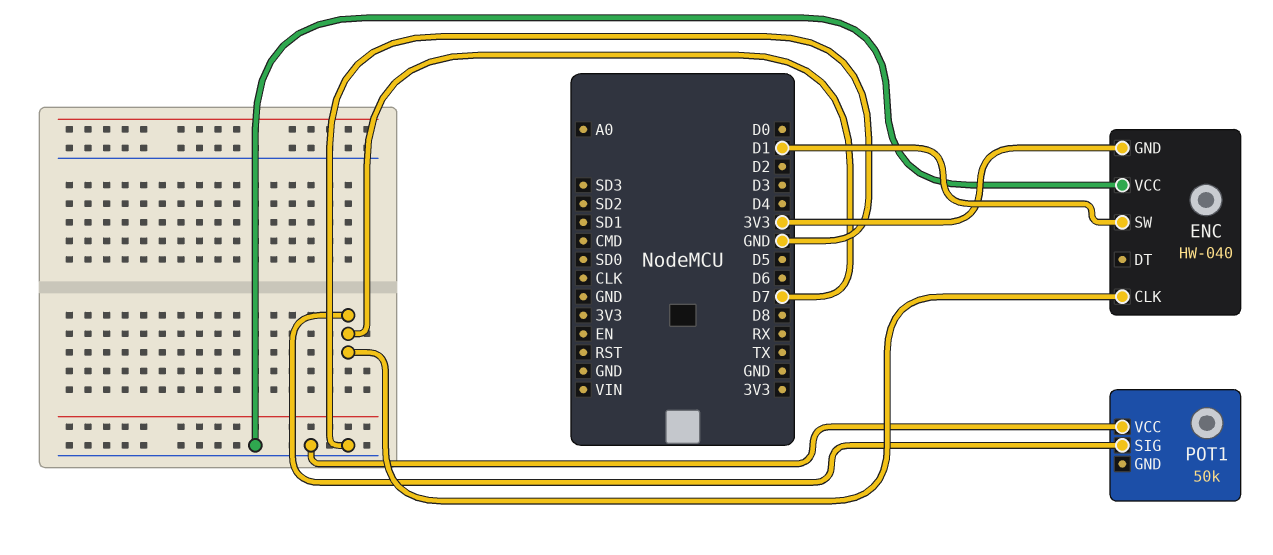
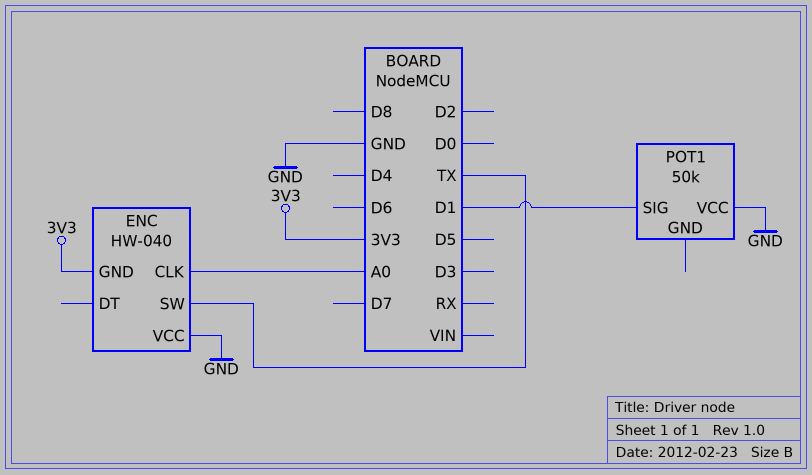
ENC pin CLK: D7 -> A0
ENC pin SW: D1 -> TX
POT1 pin SIG: D7 -> D1

